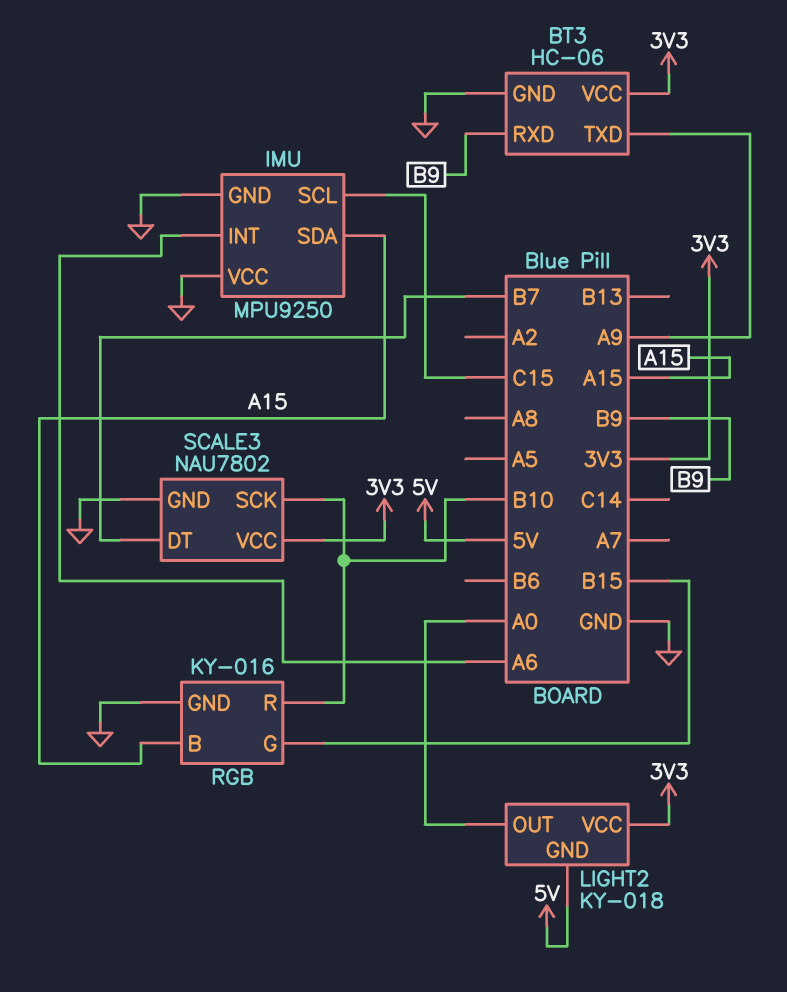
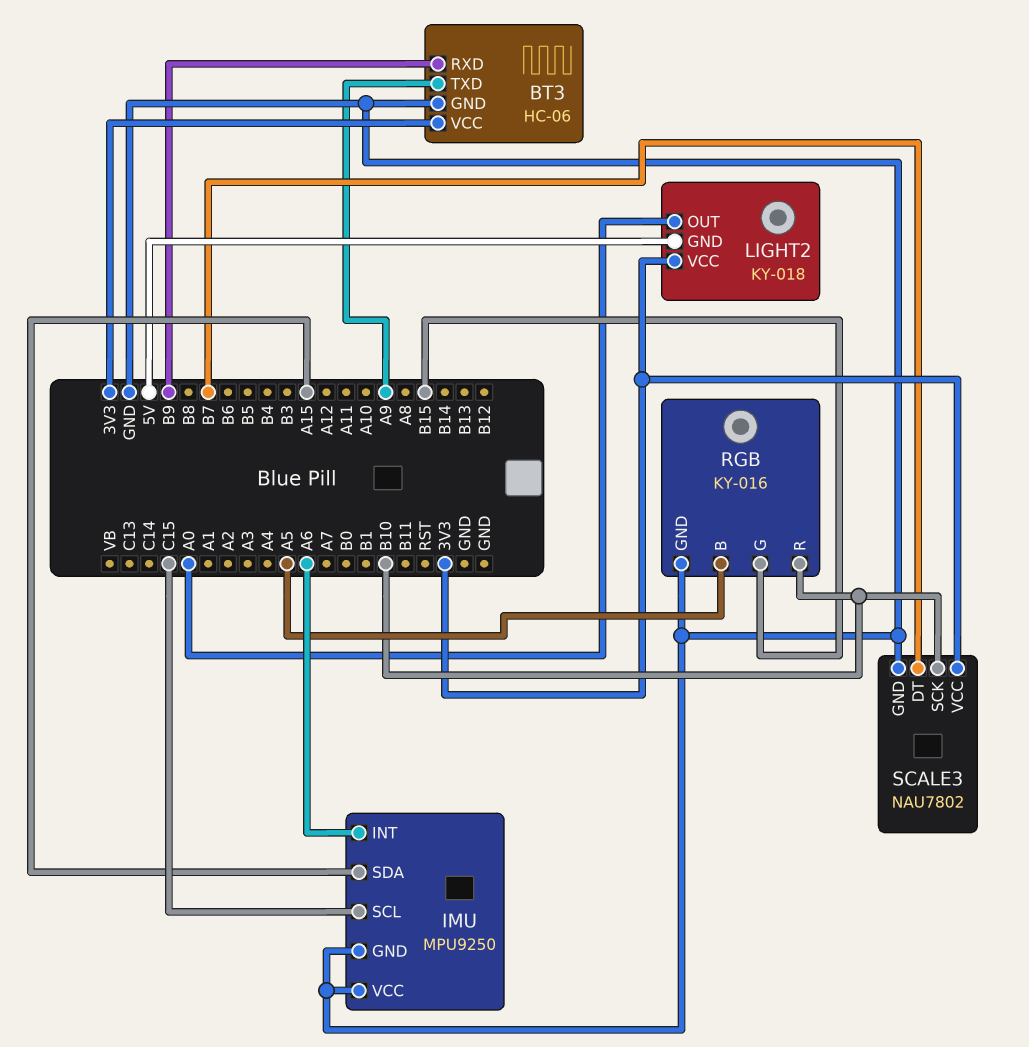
RGB pin B: A15 -> A5

